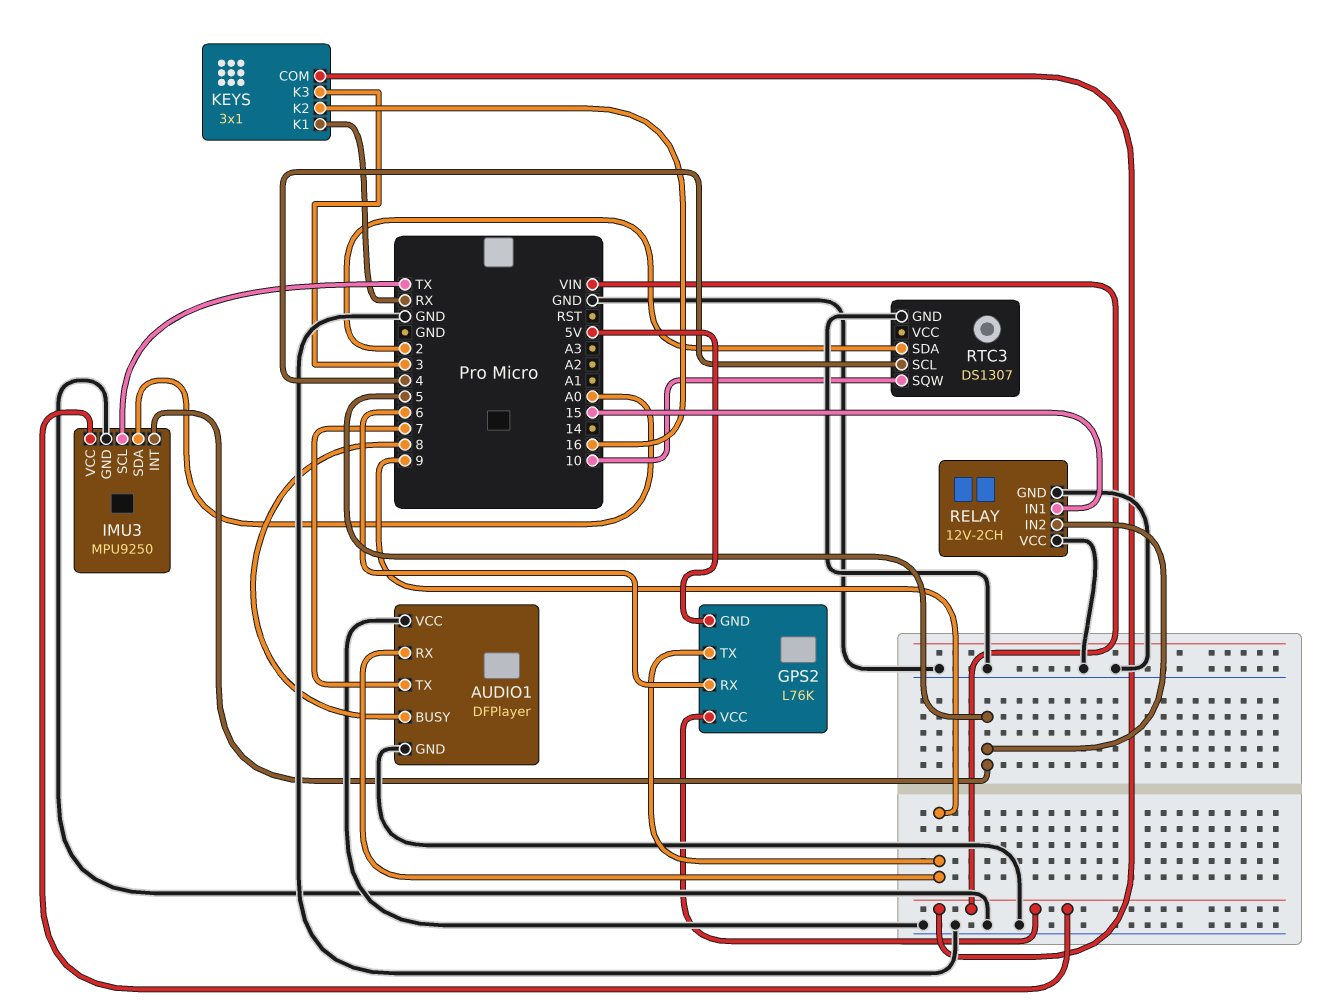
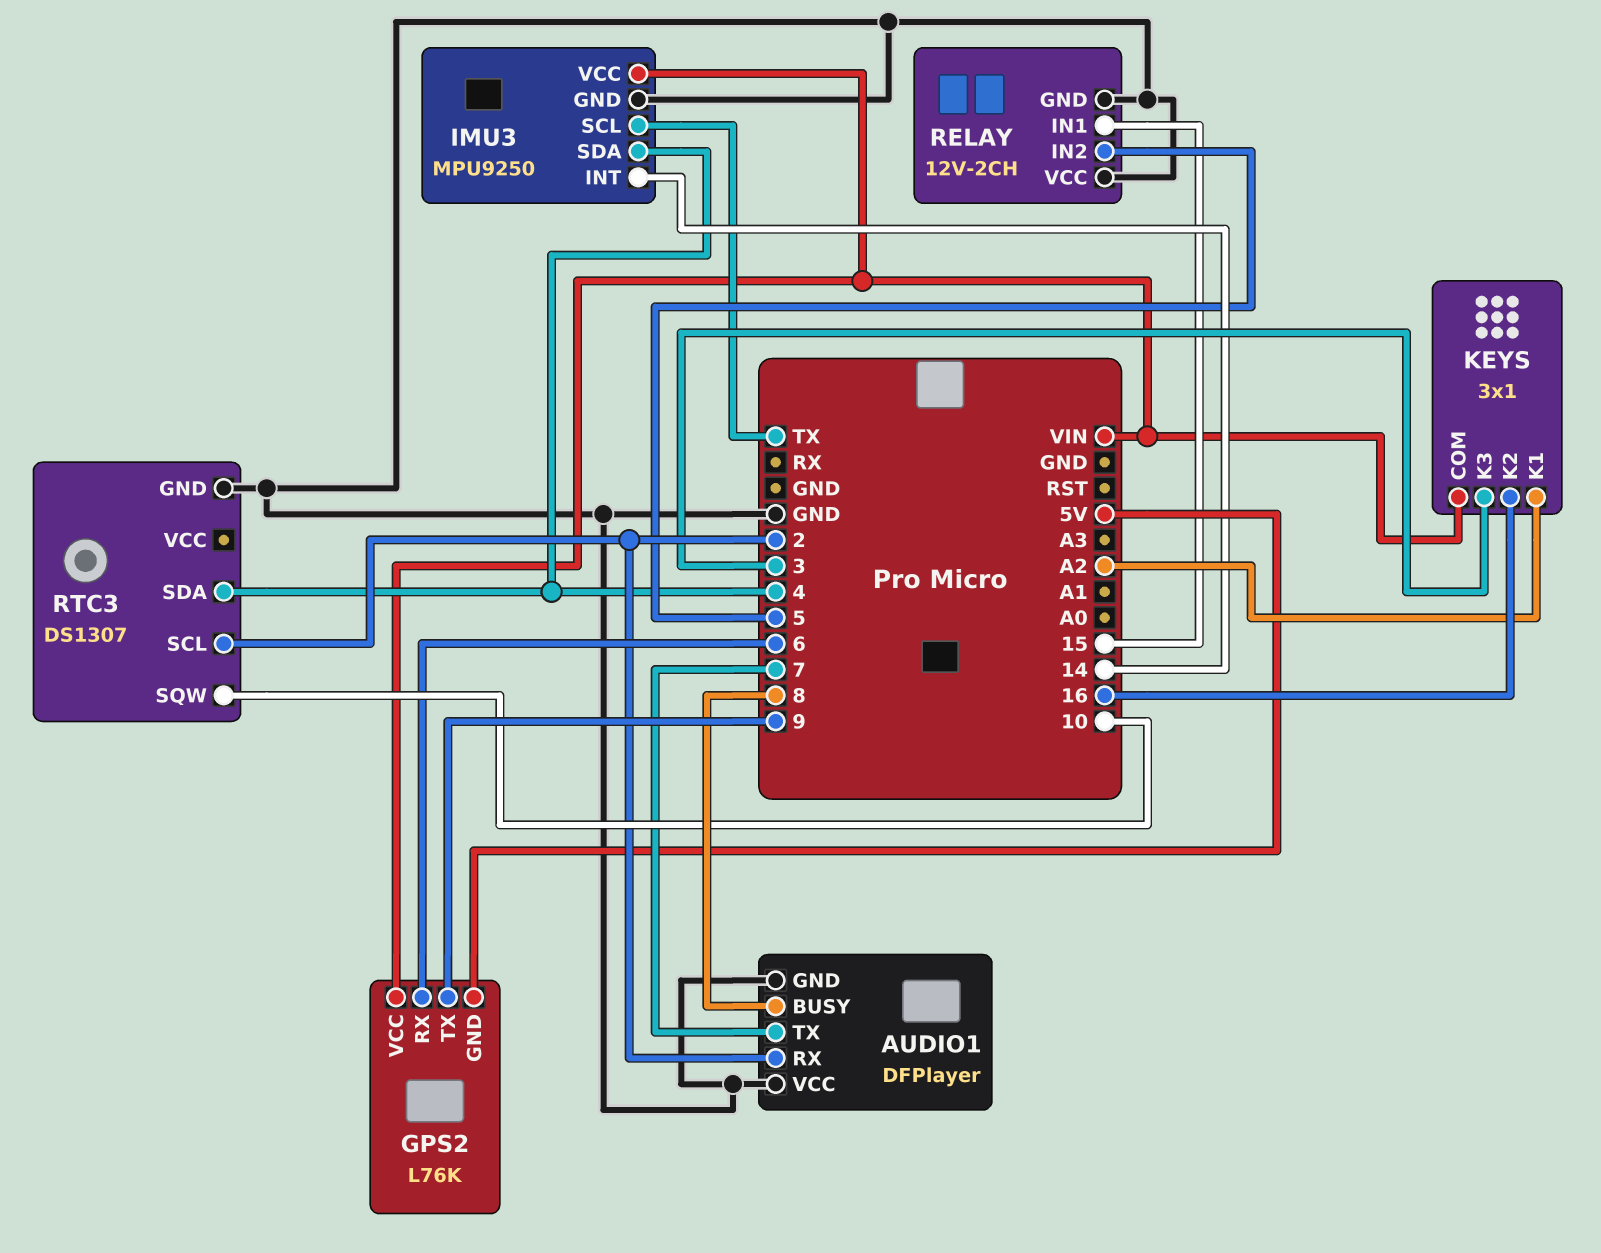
AUDIO1 pin RX: 9 -> 2
IMU3 pin INT: 5 -> 14
IMU3 pin SDA: A0 -> 4
KEYS pin K1: RX -> A2
RTC3 pin SCL: 4 -> 2
RTC3 pin SDA: 2 -> 4

